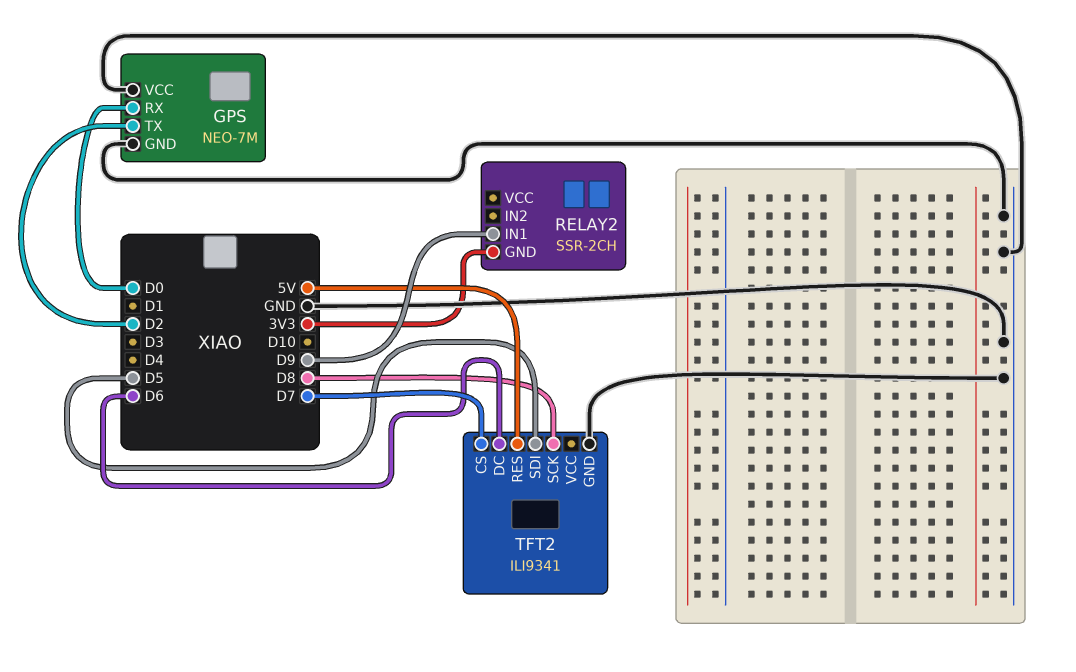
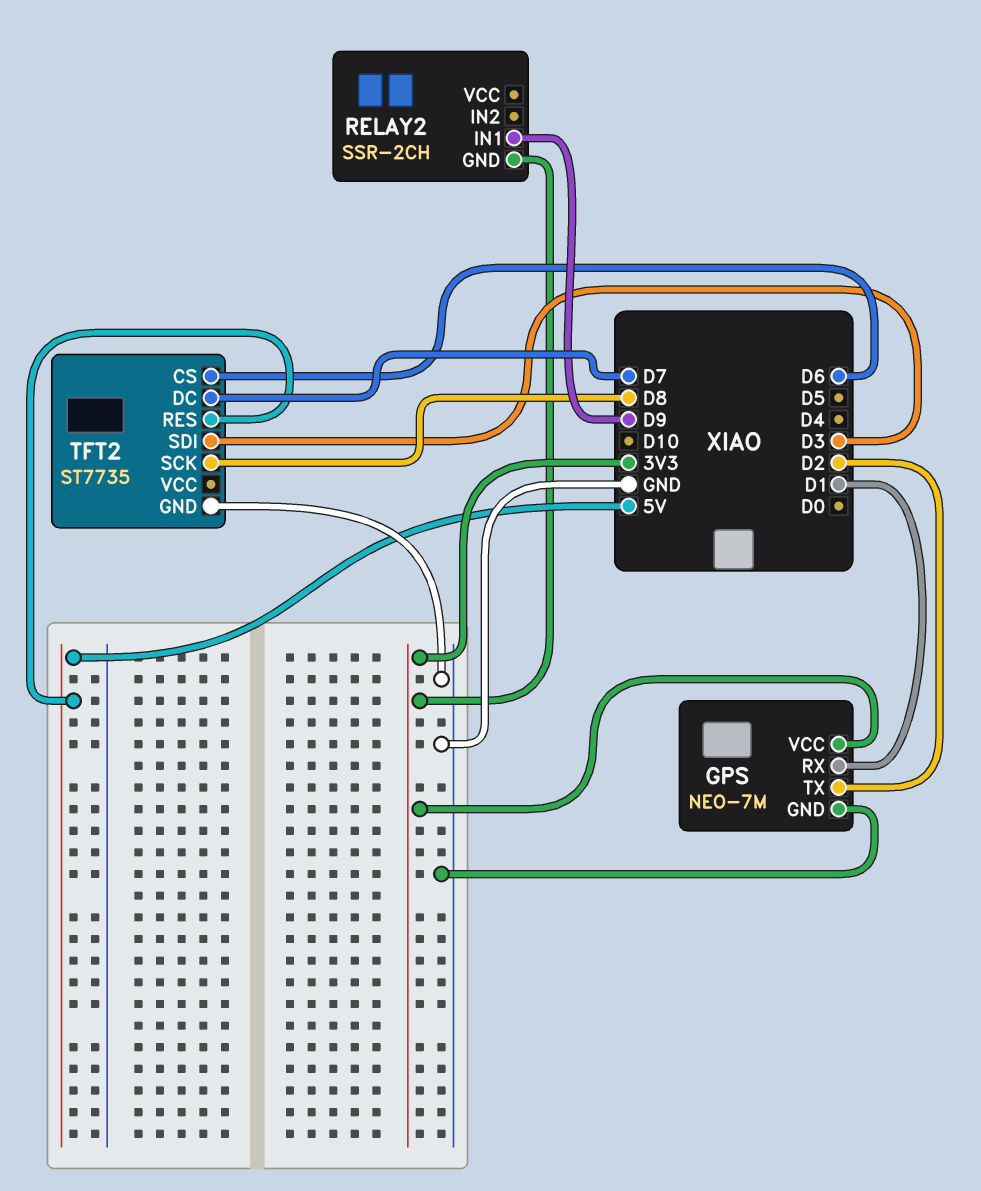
GPS pin RX: D0 -> D1
GPS pin VCC: GND -> 3V3
TFT2: ILI9341 -> ST7735
TFT2 pin CS: D7 -> D6
TFT2 pin DC: D6 -> D7
TFT2 pin SDI: D5 -> D3

